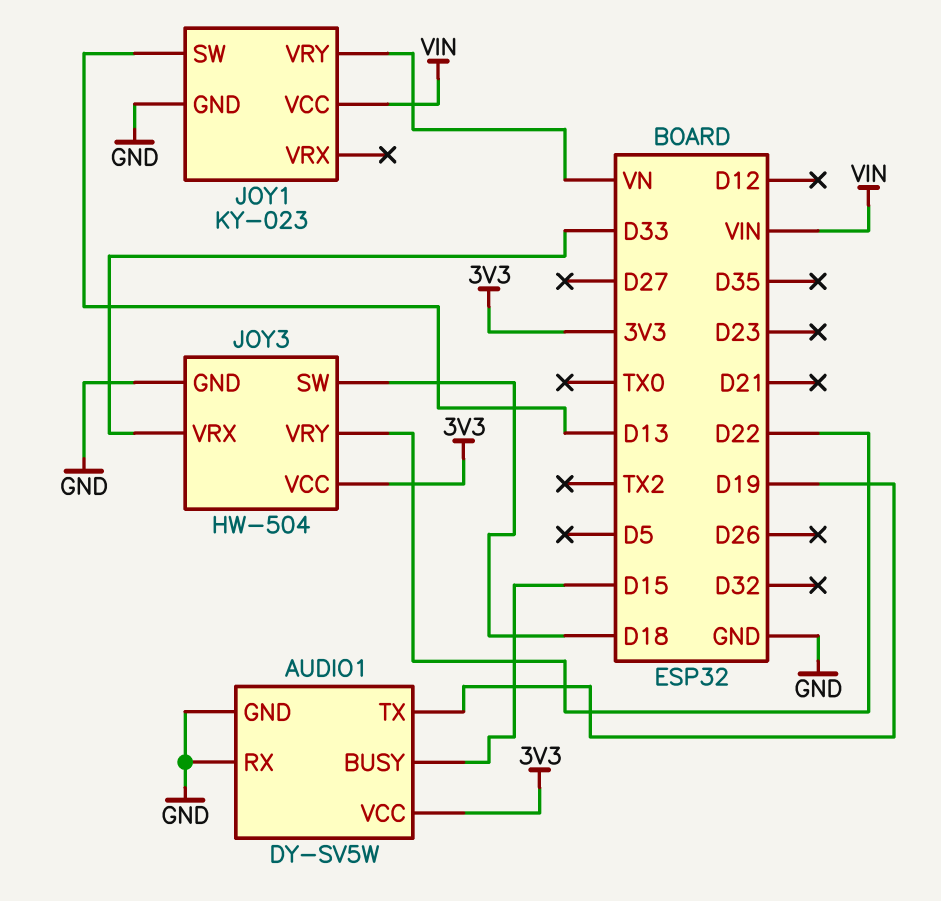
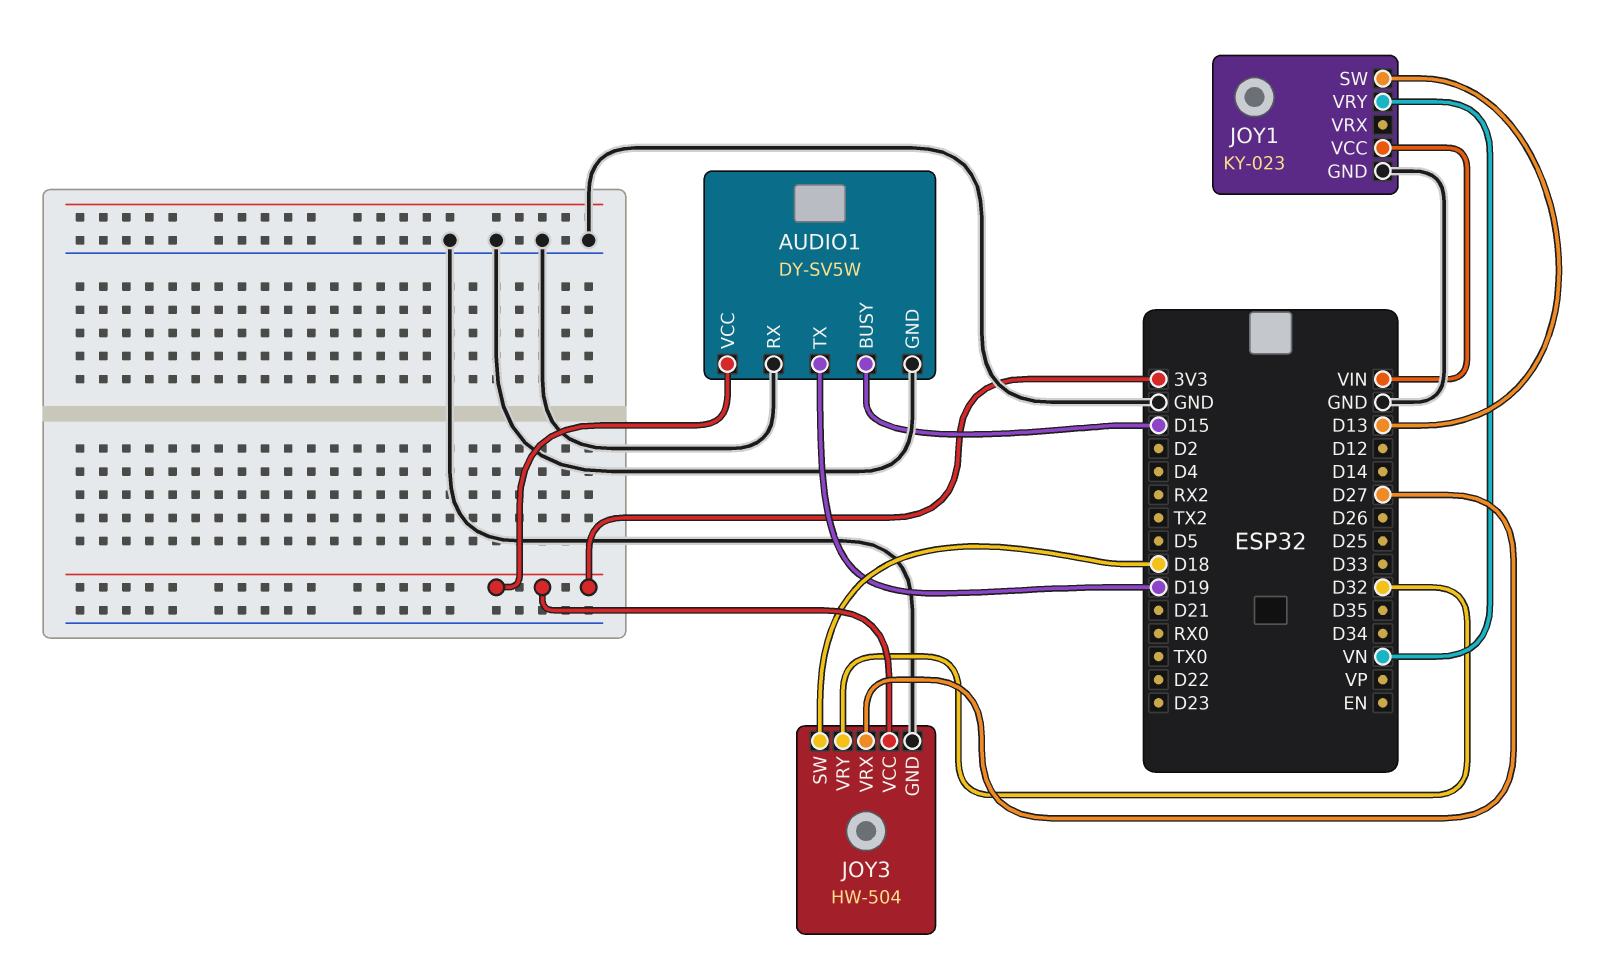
JOY3 pin VRX: D33 -> D27
JOY3 pin VRY: D22 -> D32

